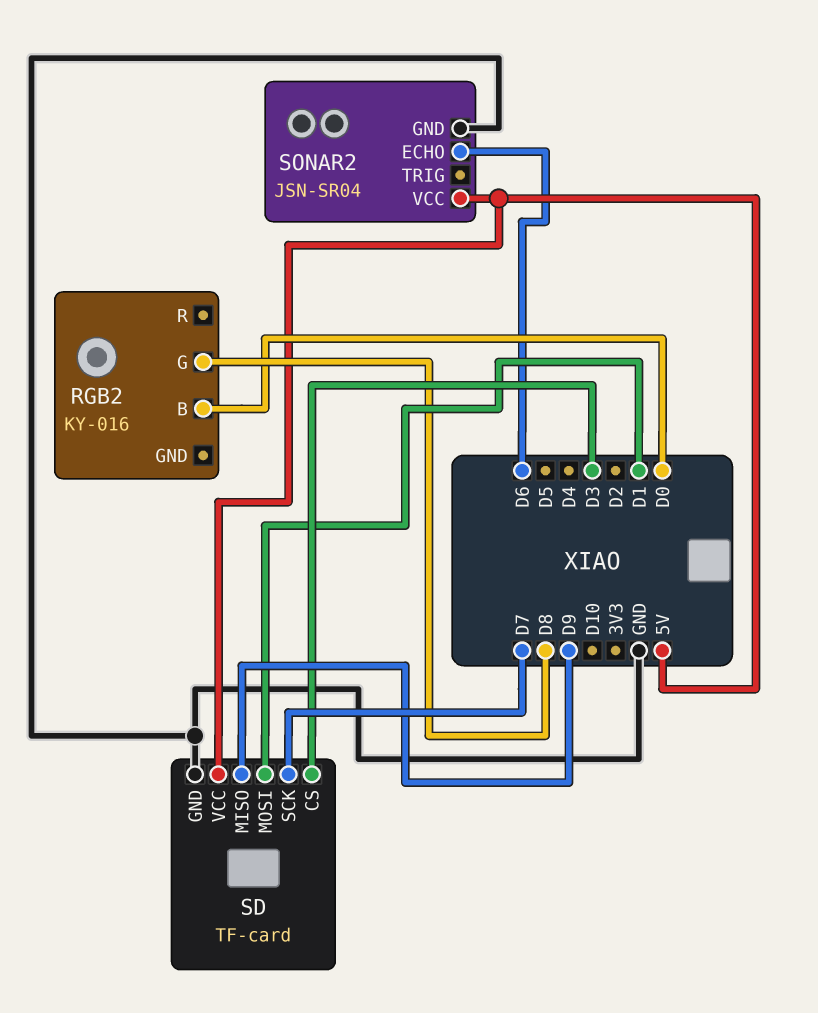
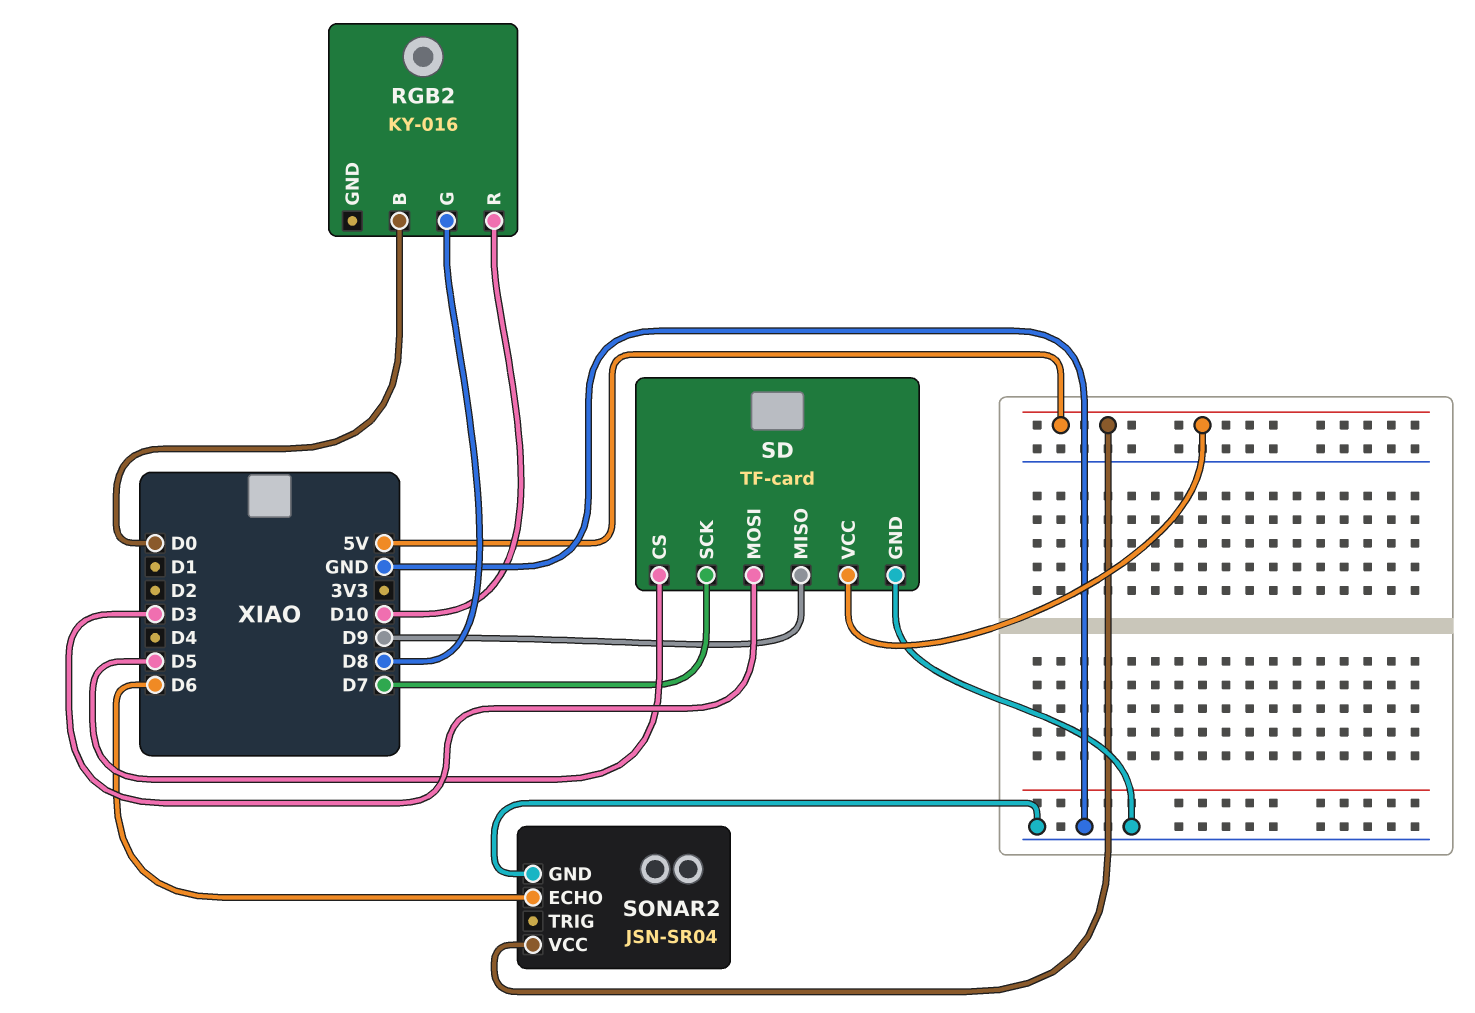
RGB2 pin R: none -> D10
SD pin CS: D3 -> D5
SD pin MOSI: D1 -> D3

